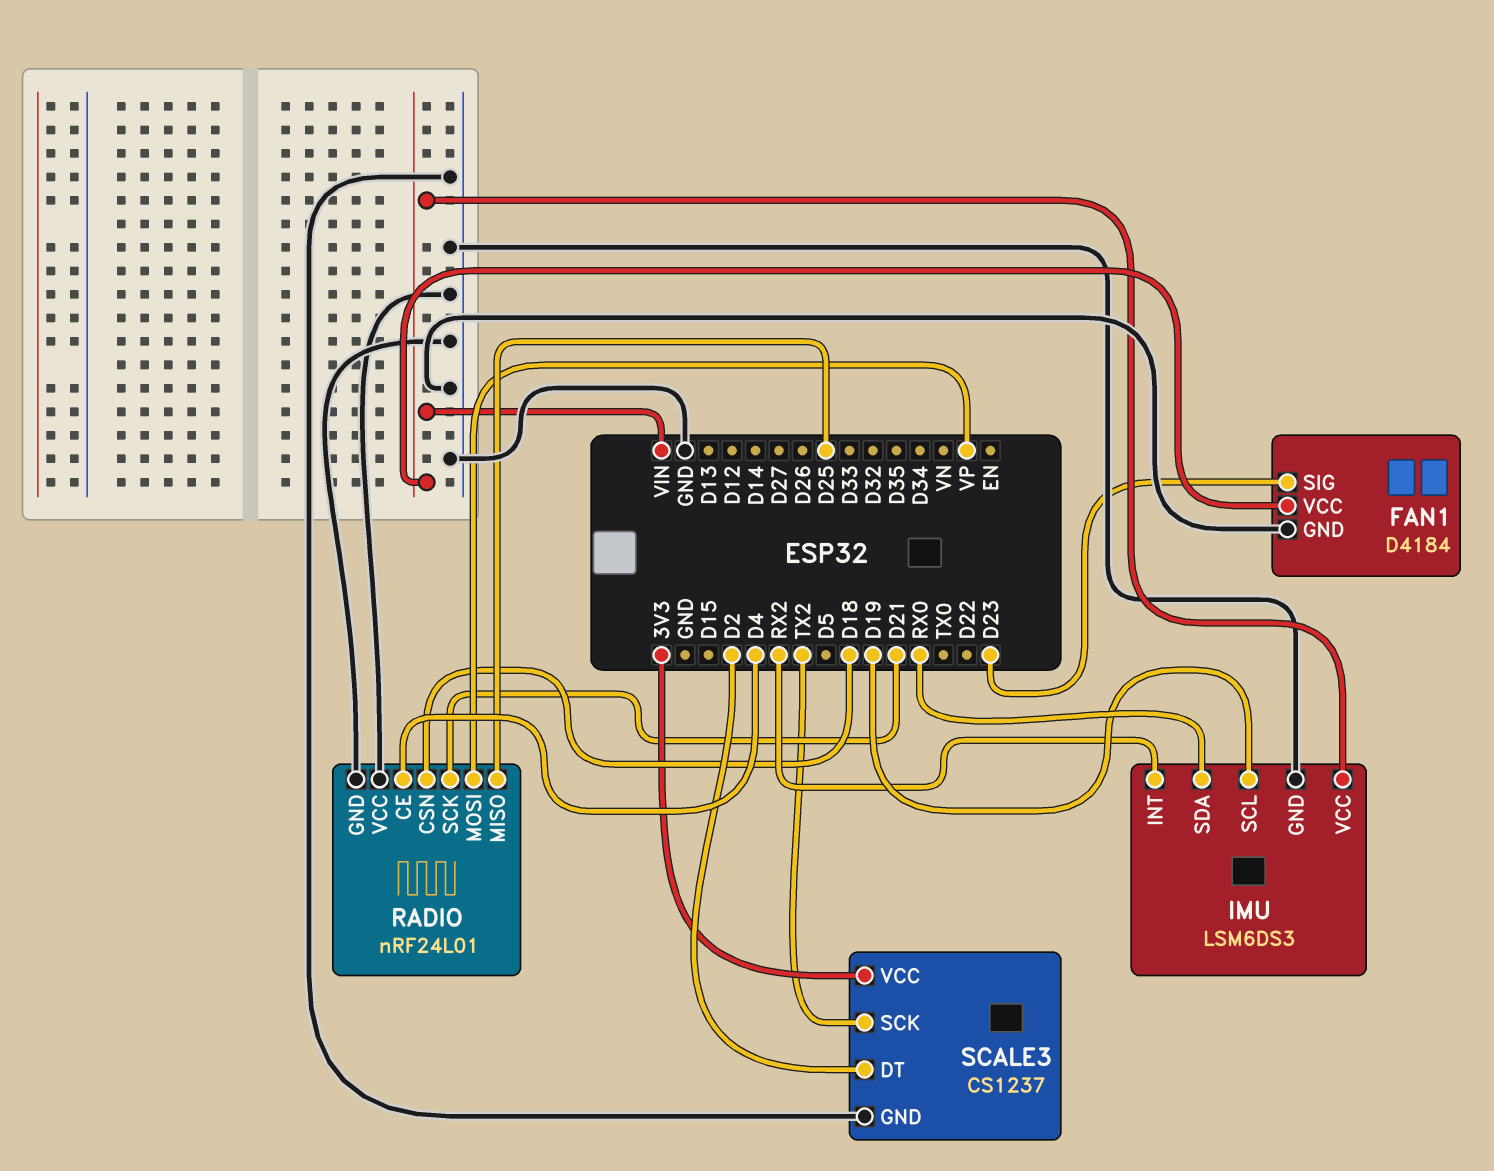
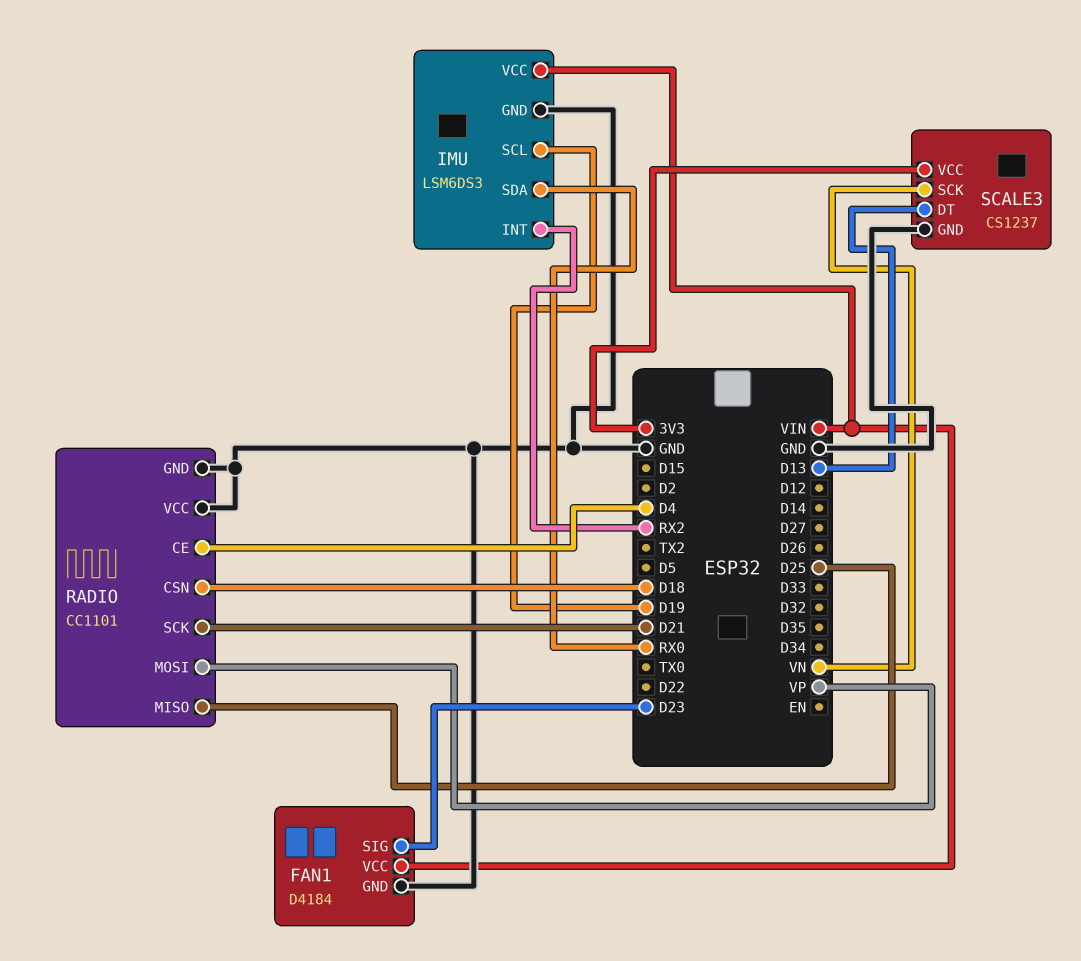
RADIO: nRF24L01 -> CC1101
SCALE3 pin DT: D2 -> D13
SCALE3 pin SCK: TX2 -> VN

